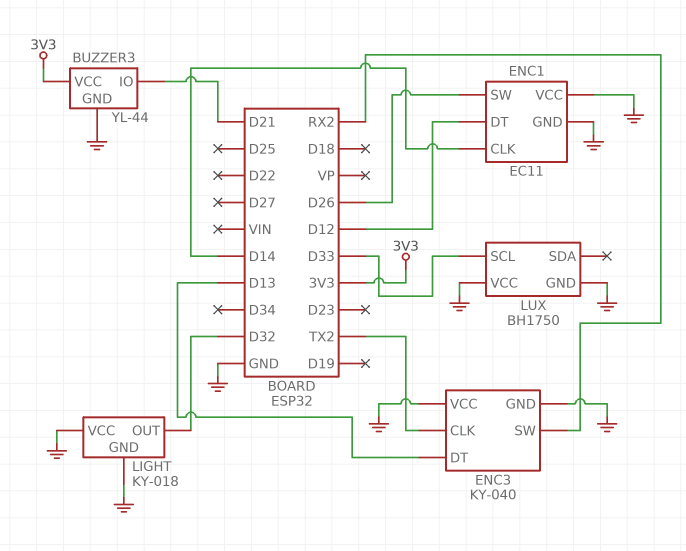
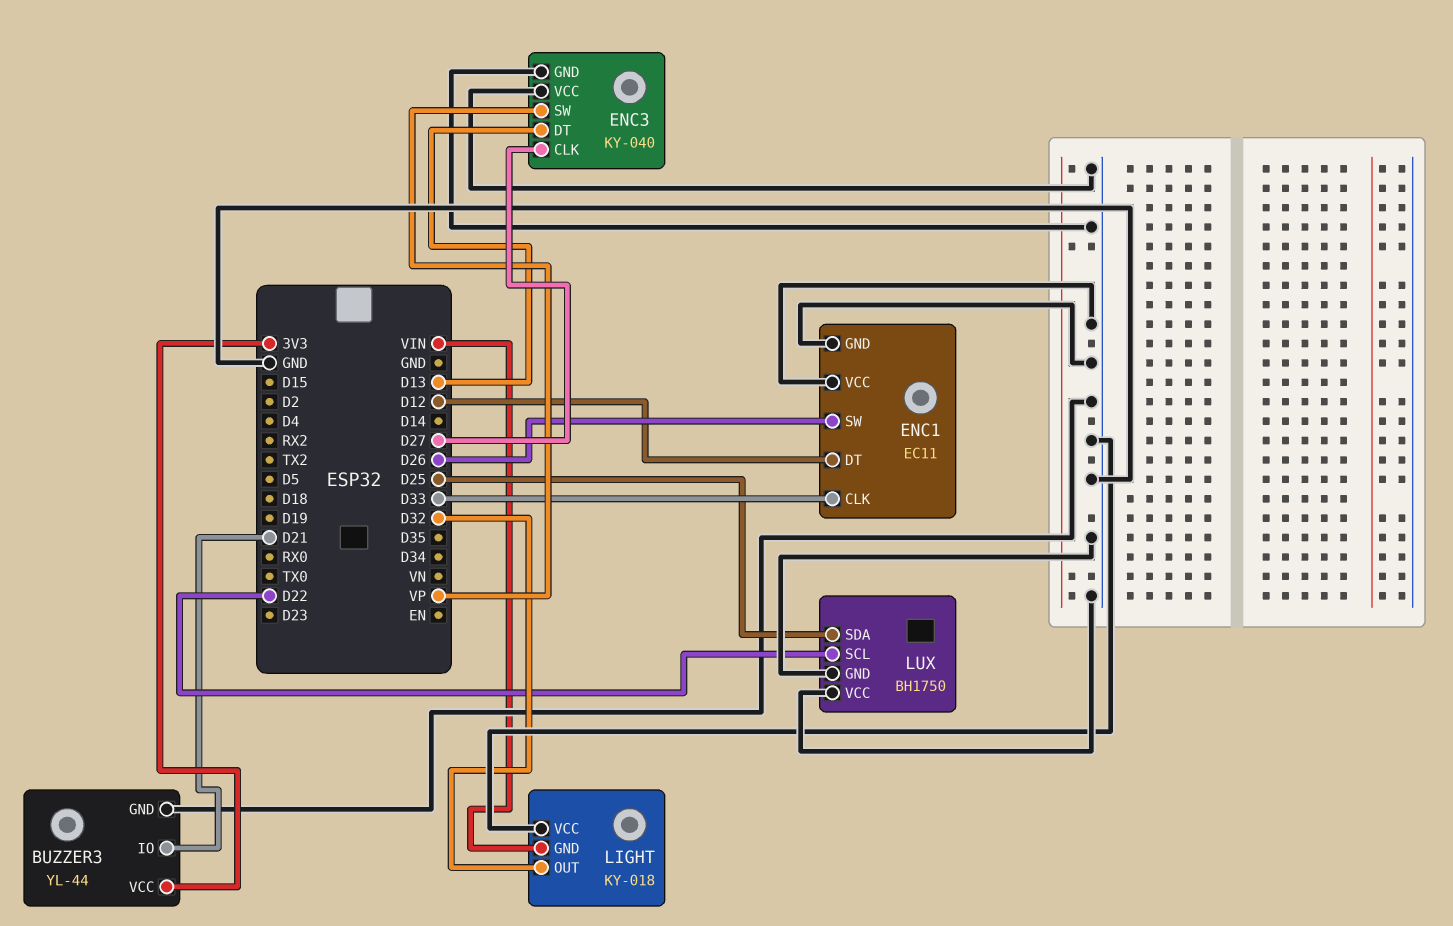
ENC1 pin CLK: D14 -> D33
ENC3 pin CLK: TX2 -> D27
ENC3 pin SW: RX2 -> VP
LIGHT pin GND: GND -> VIN
LUX pin SCL: D33 -> D22
LUX pin SDA: none -> D25

